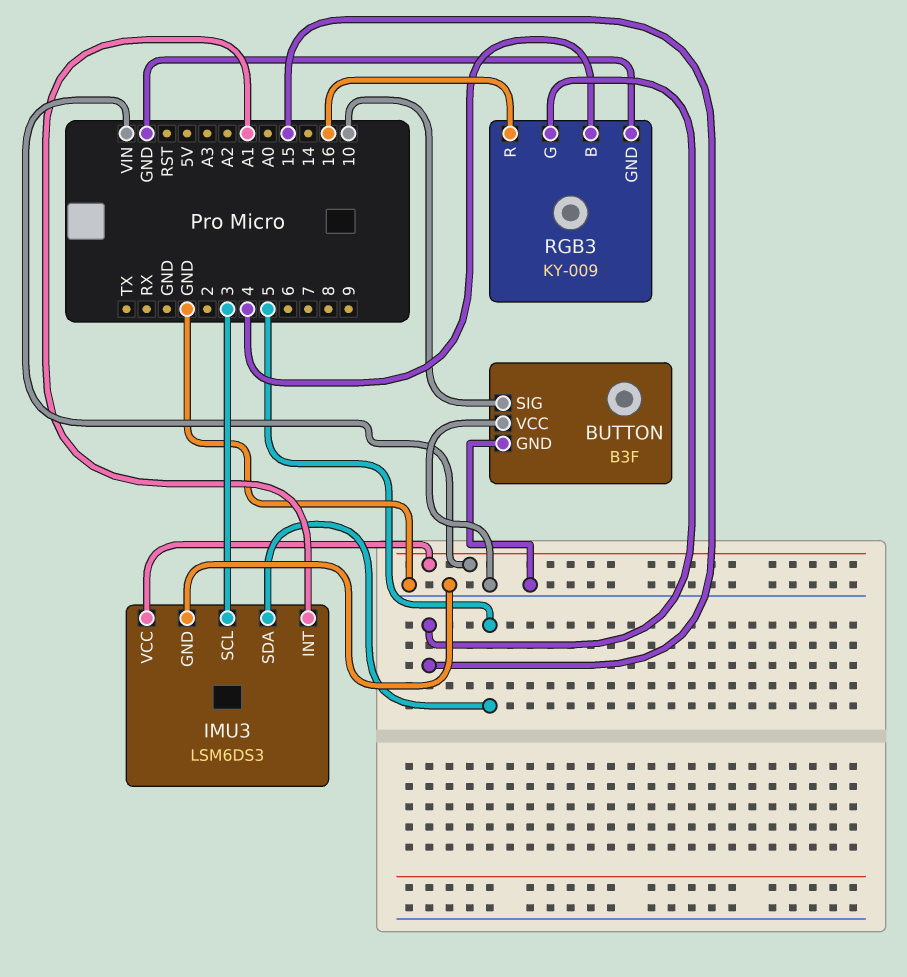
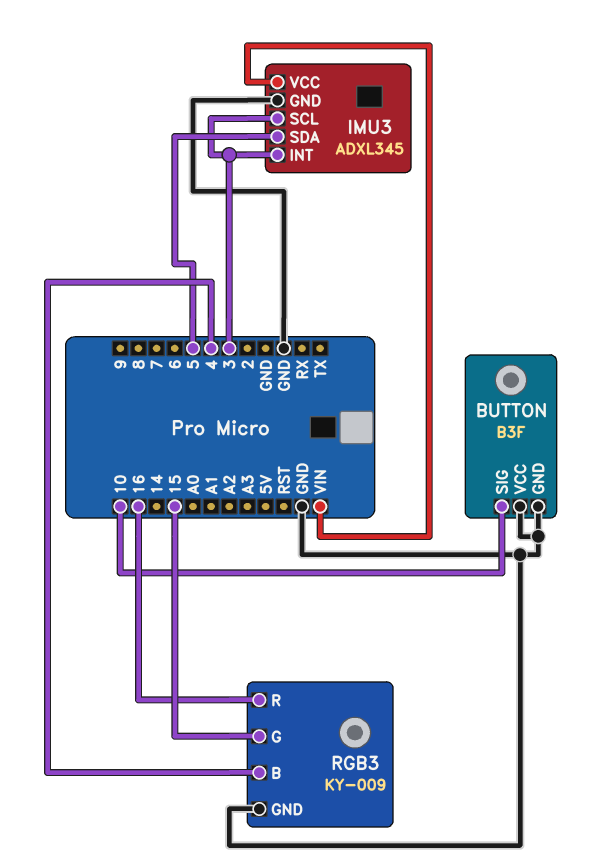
IMU3: LSM6DS3 -> ADXL345
IMU3 pin INT: A1 -> 3

